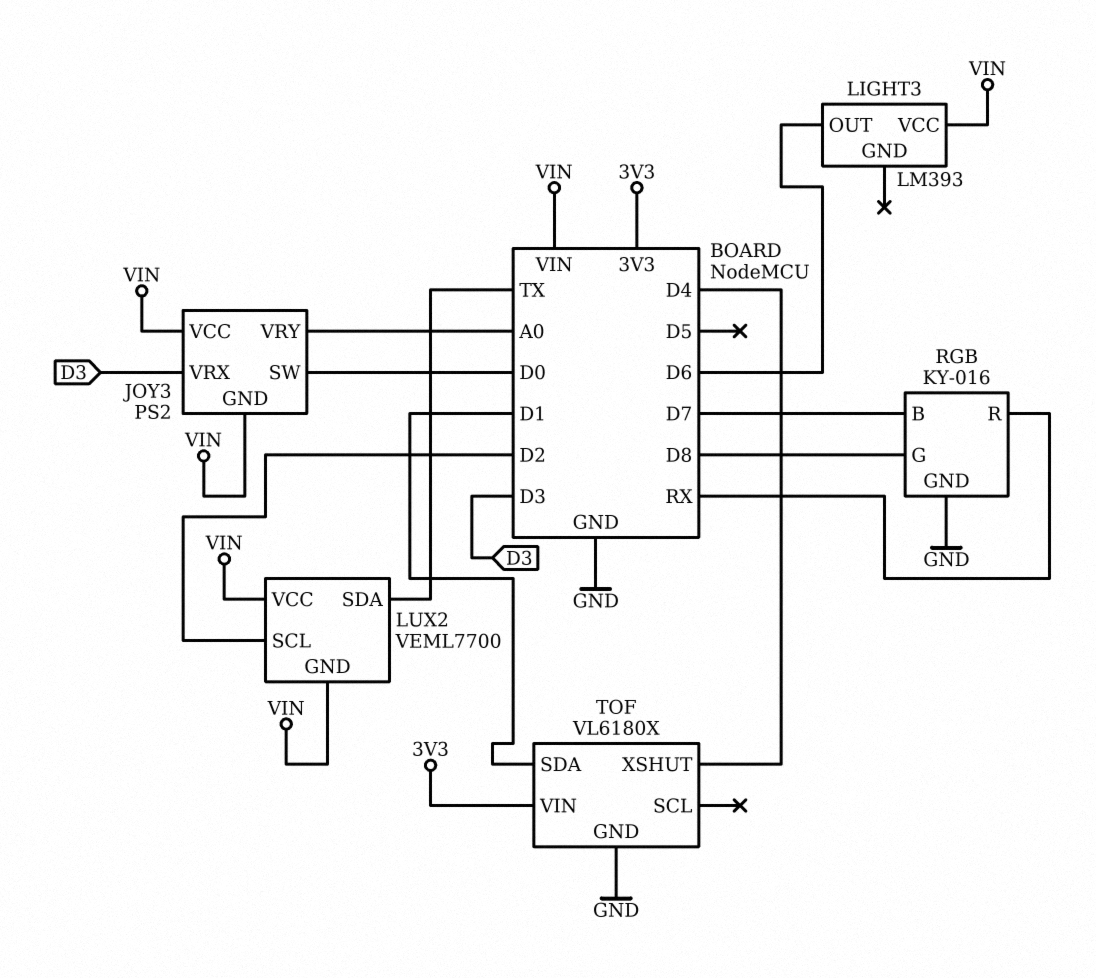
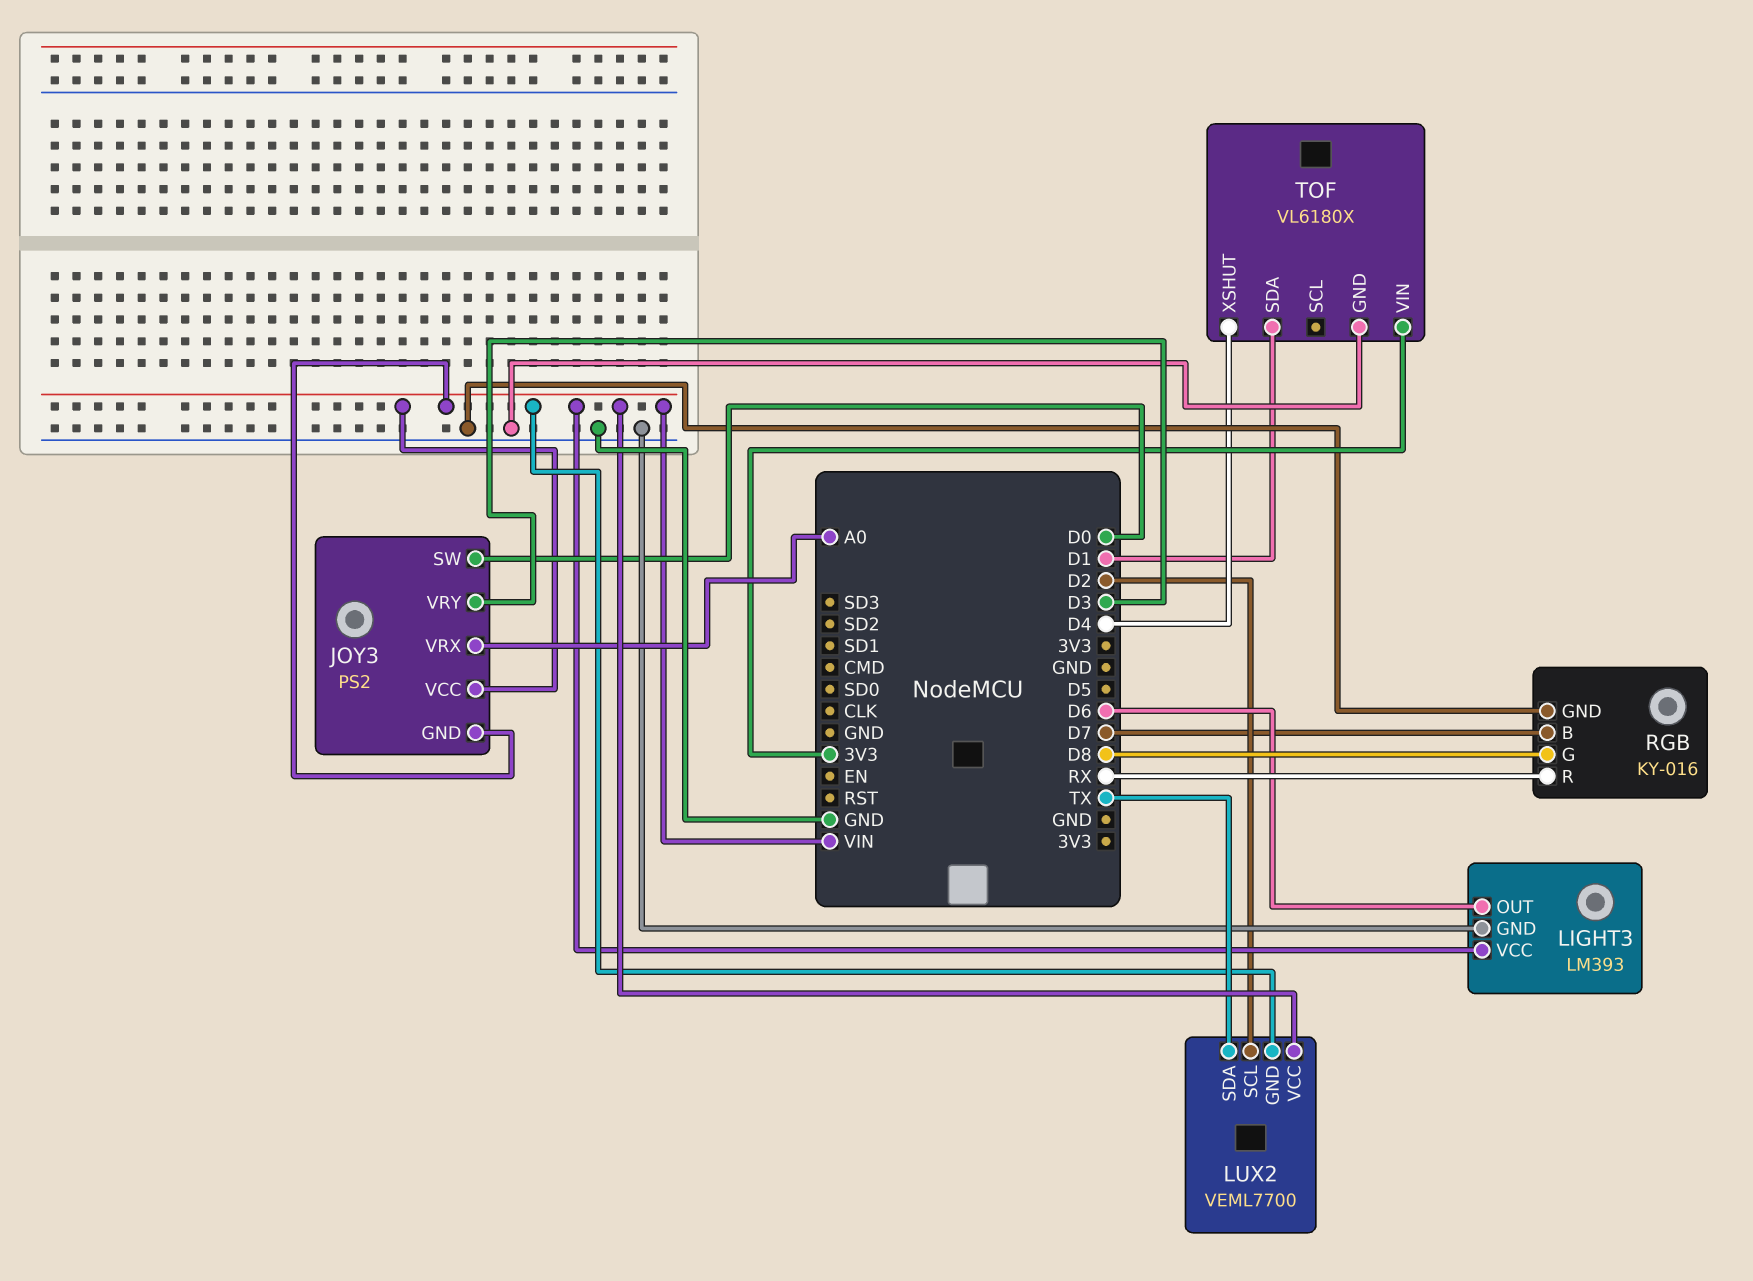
JOY3 pin VRX: D3 -> A0
JOY3 pin VRY: A0 -> D3
LIGHT3 pin GND: none -> GND

